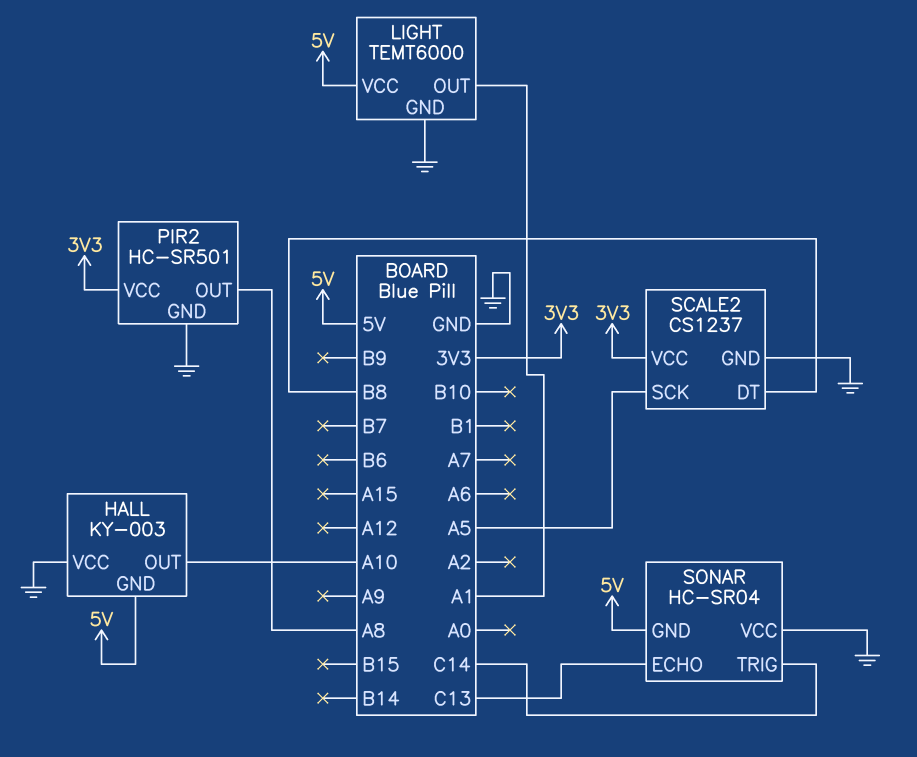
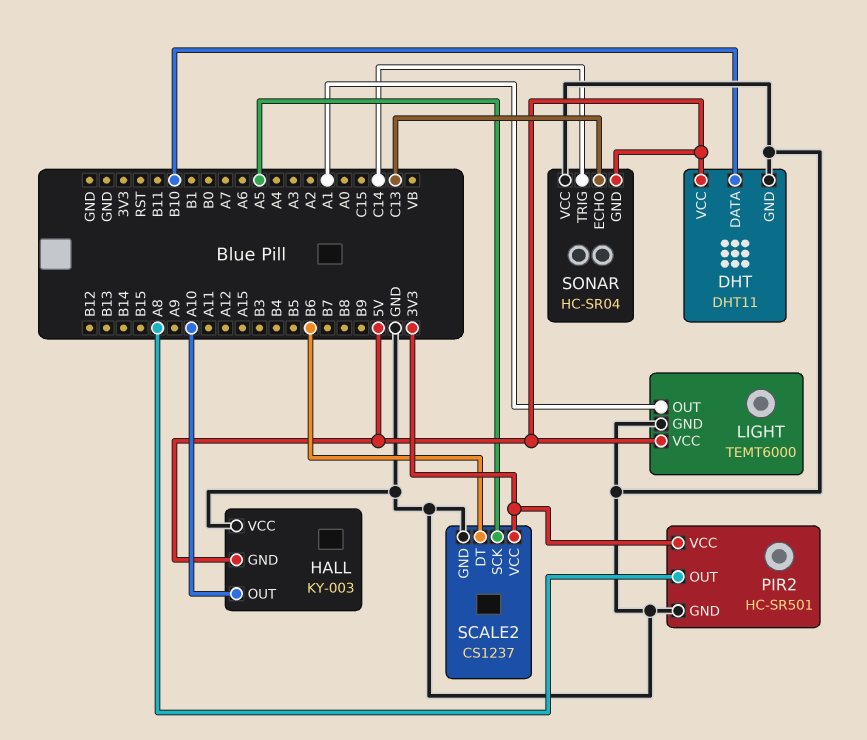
DHT: none -> DHT11
DHT pin DATA: none -> B10
DHT pin GND: none -> GND
DHT pin VCC: none -> 5V
SCALE2 pin DT: B8 -> B6

